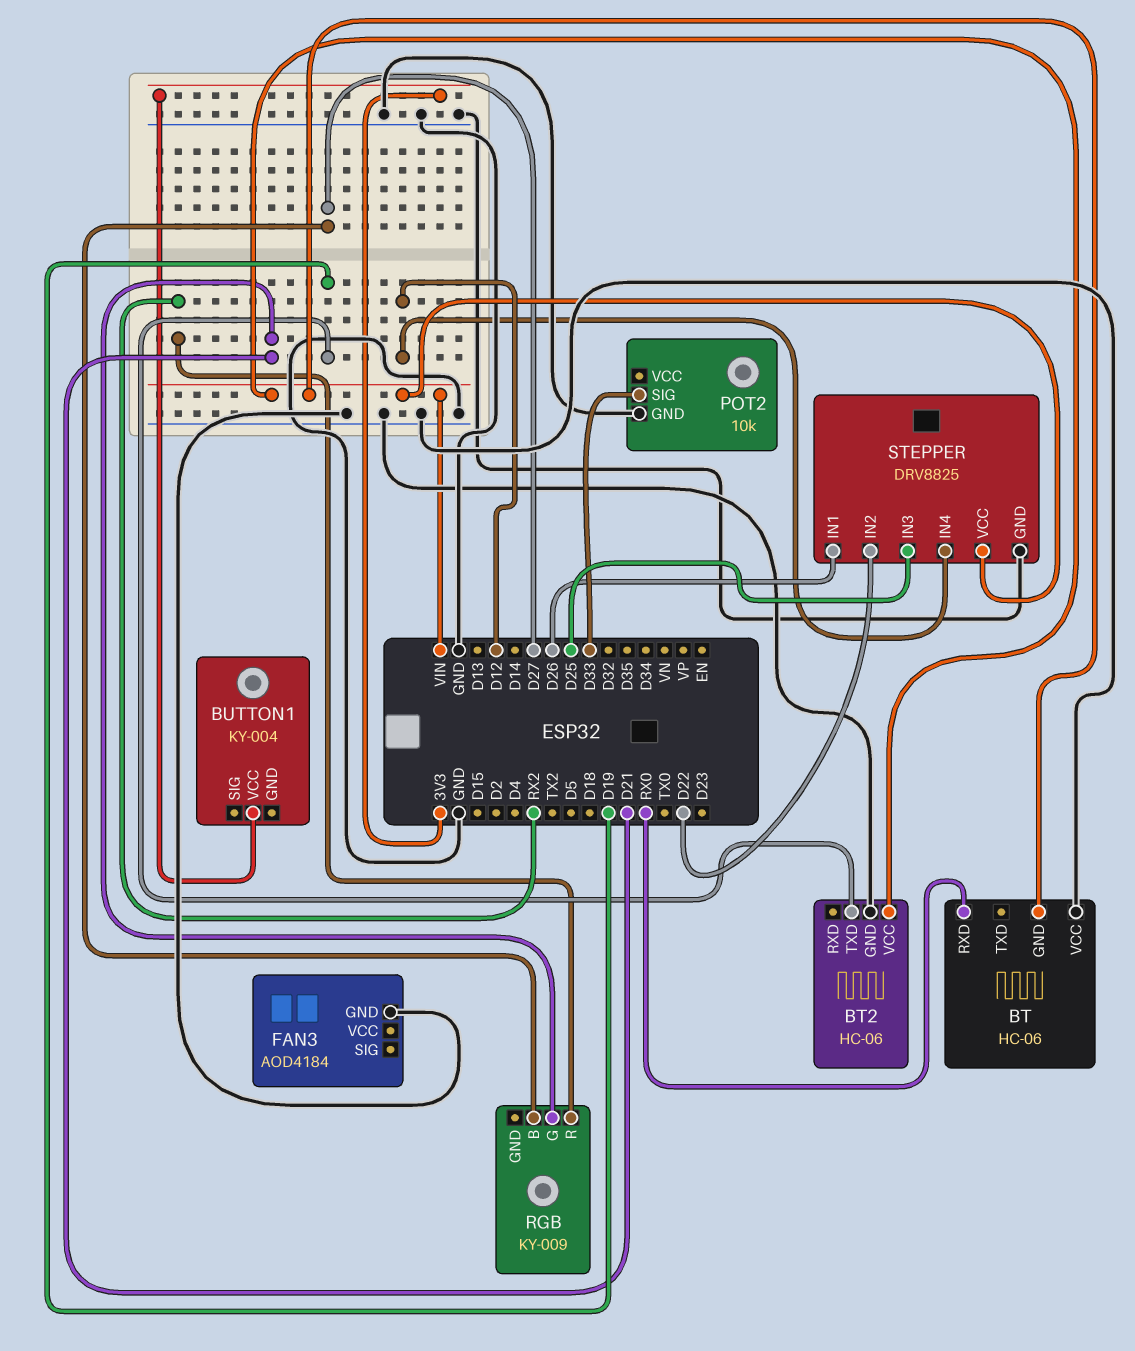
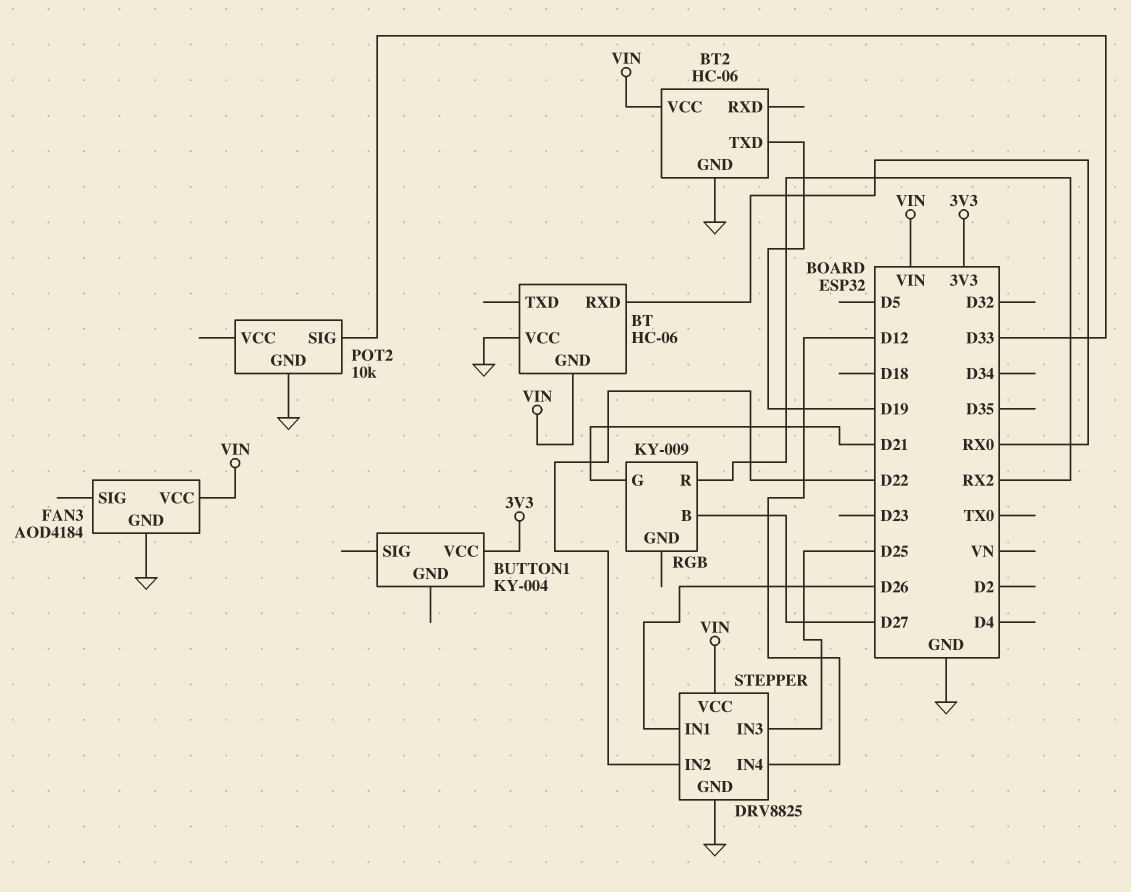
FAN3 pin VCC: none -> VIN

